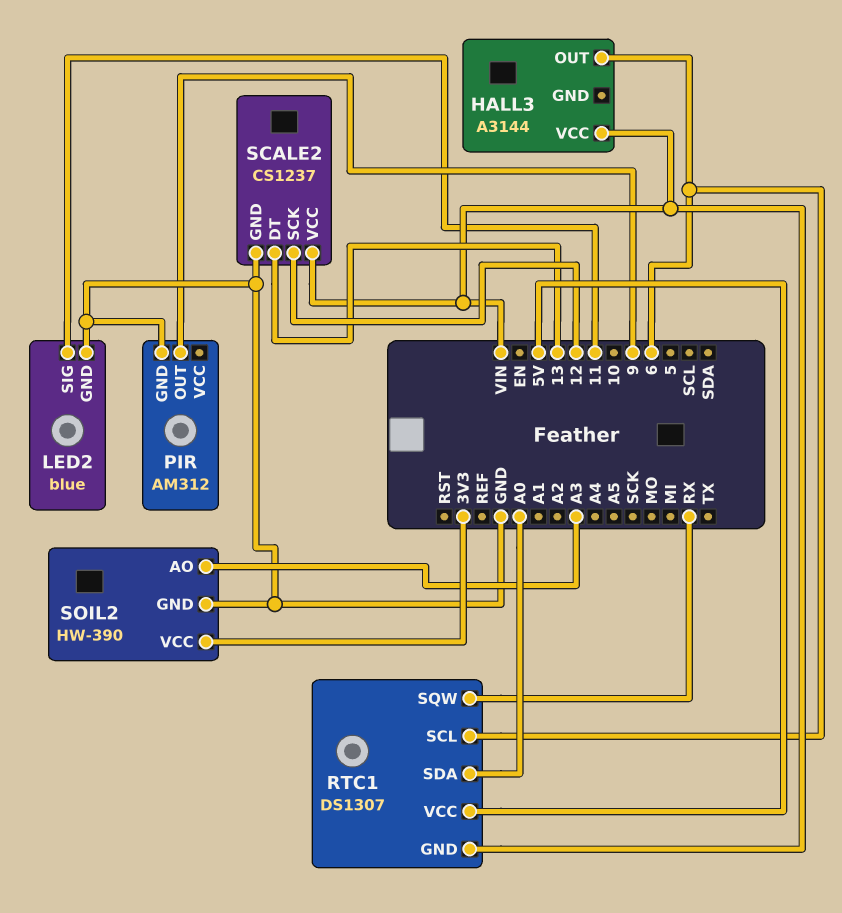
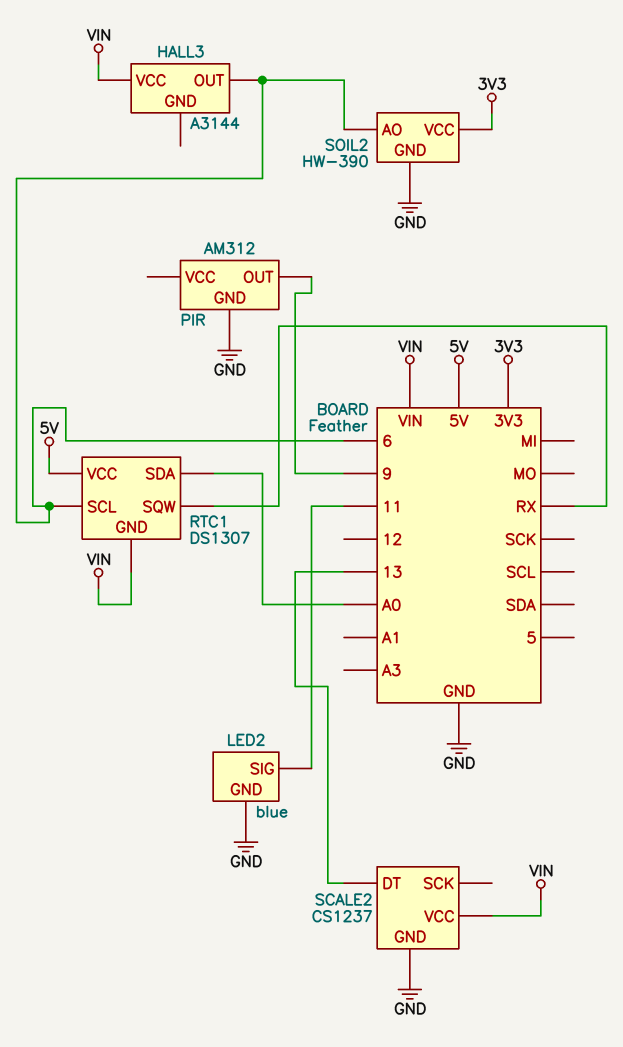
SCALE2 pin SCK: 12 -> none
SOIL2 pin AO: A3 -> 6

